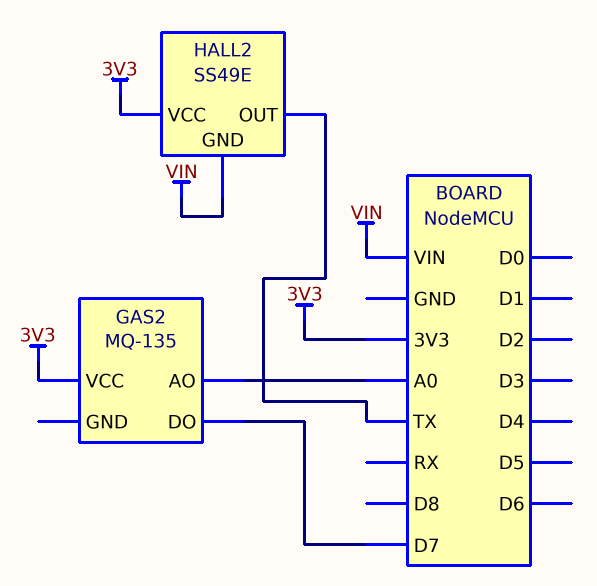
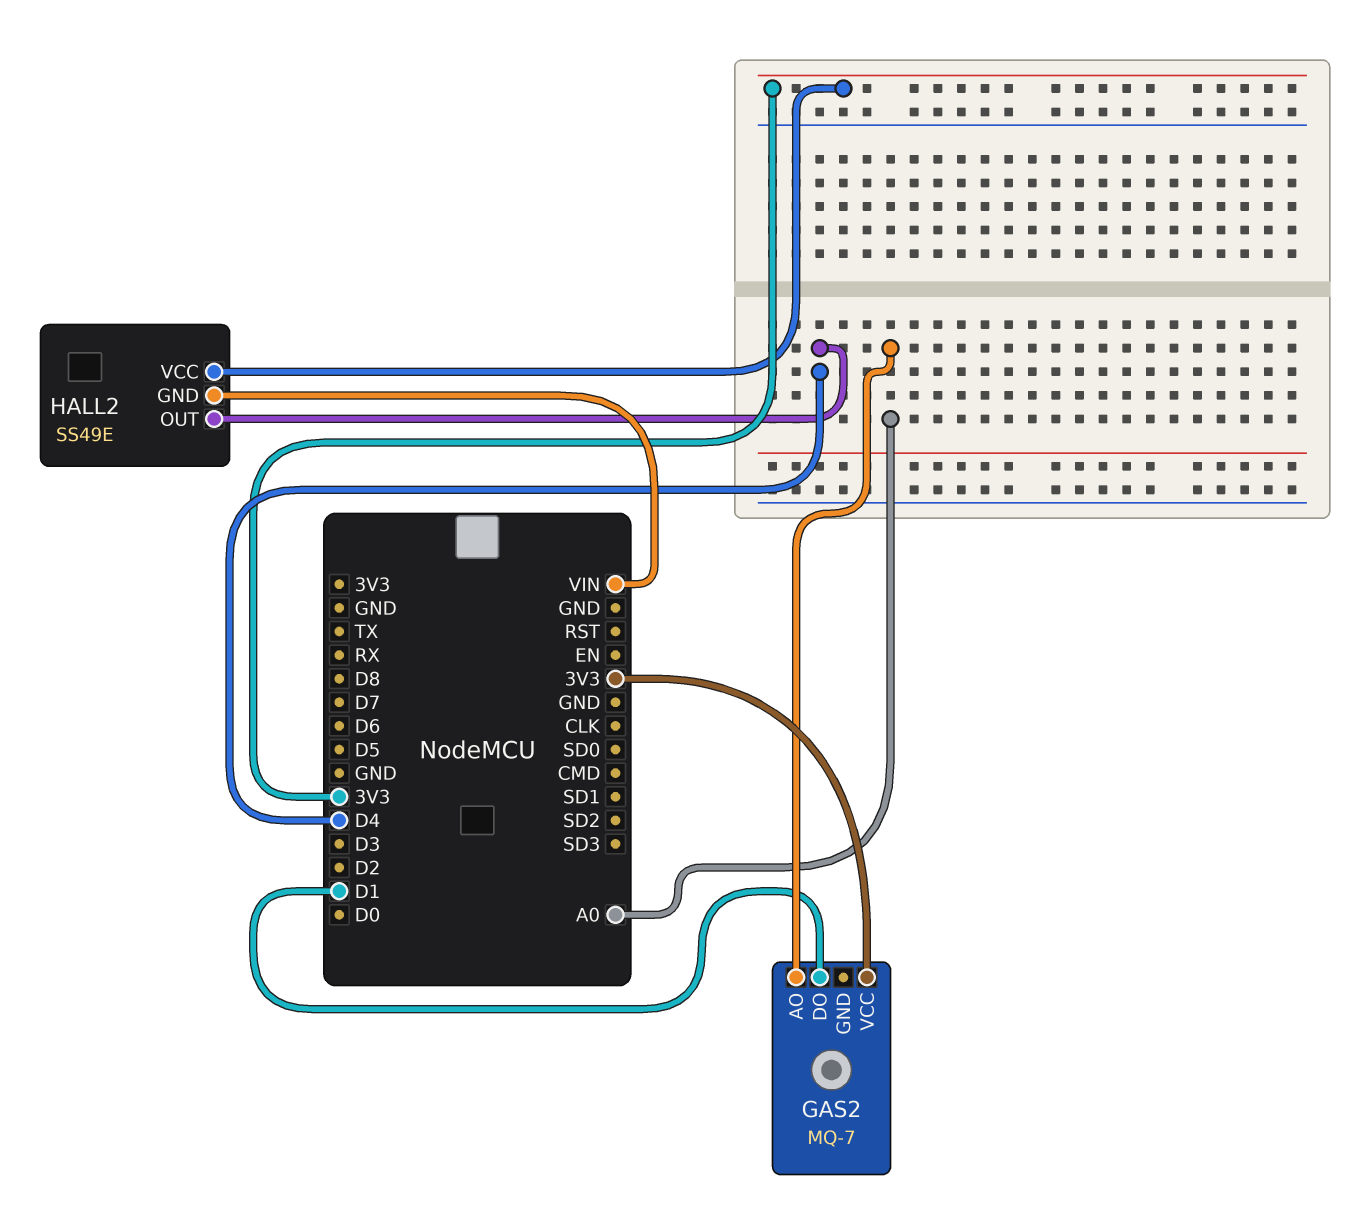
GAS2: MQ-135 -> MQ-7
GAS2 pin DO: D7 -> D1
HALL2 pin OUT: TX -> D4

